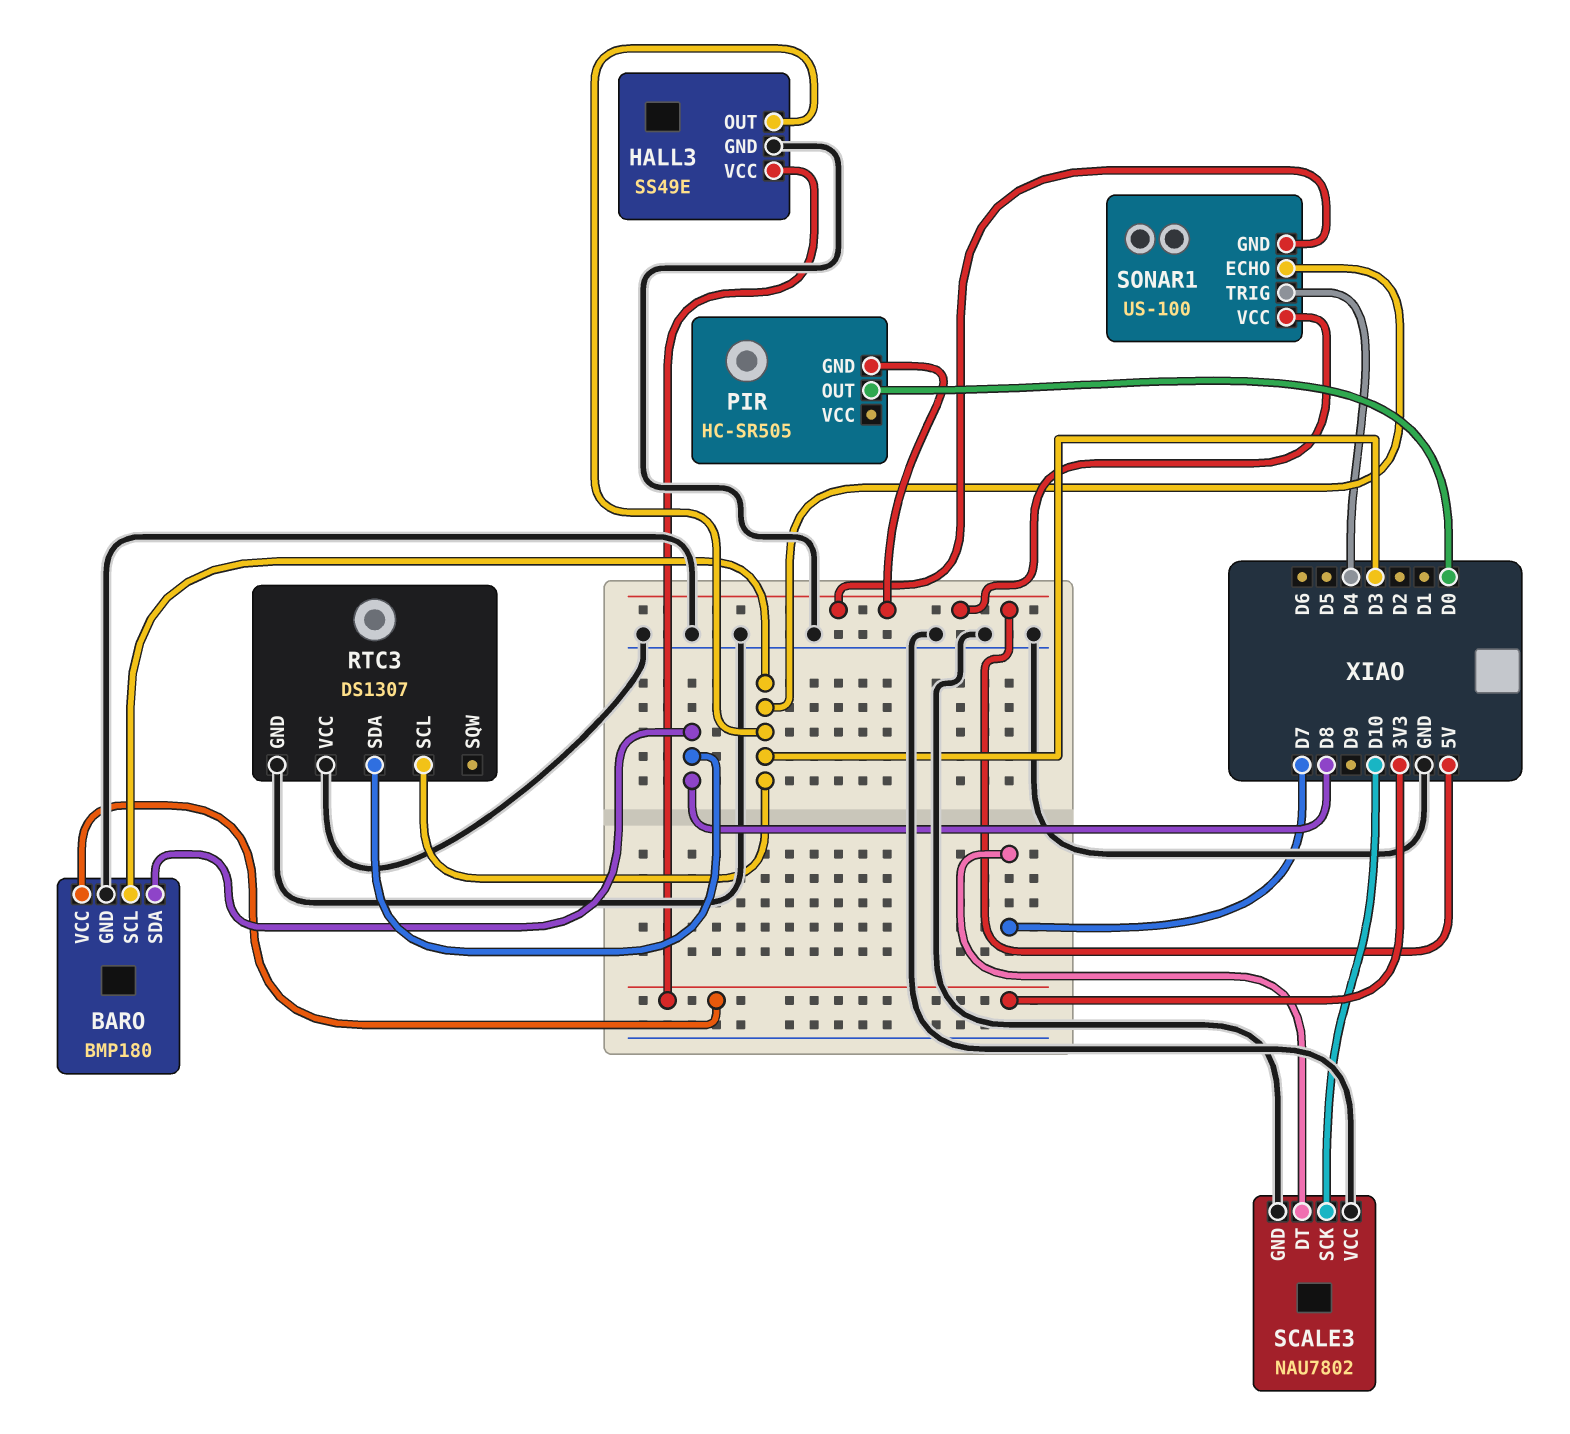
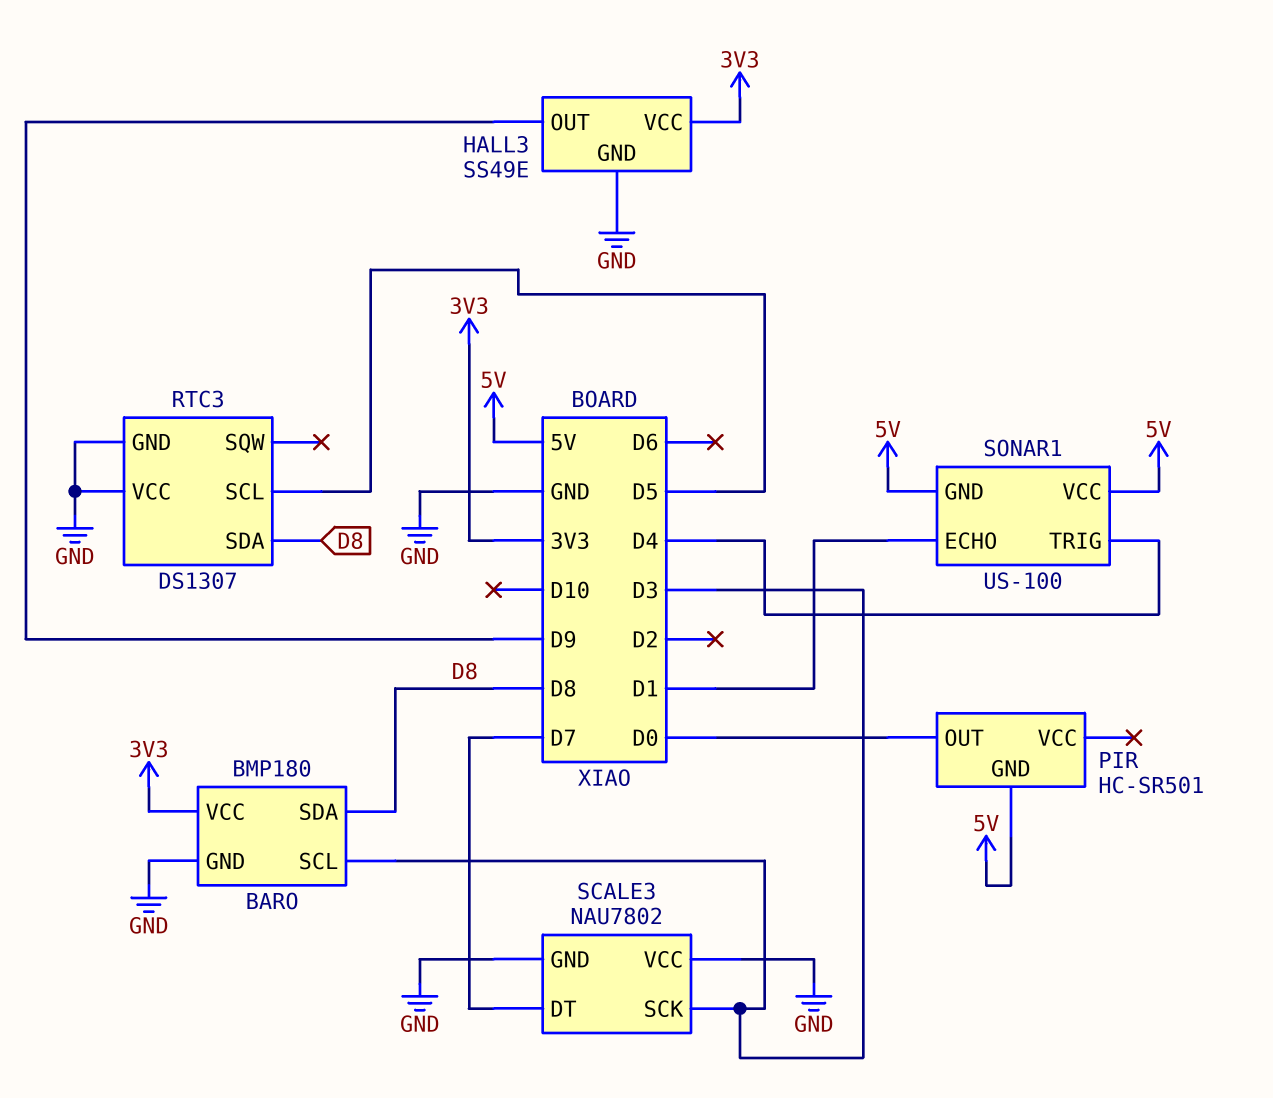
HALL3 pin OUT: D3 -> D9
PIR: HC-SR505 -> HC-SR501
RTC3 pin SCL: D3 -> D5
SCALE3 pin SCK: D10 -> D3
SONAR1 pin ECHO: D3 -> D1

